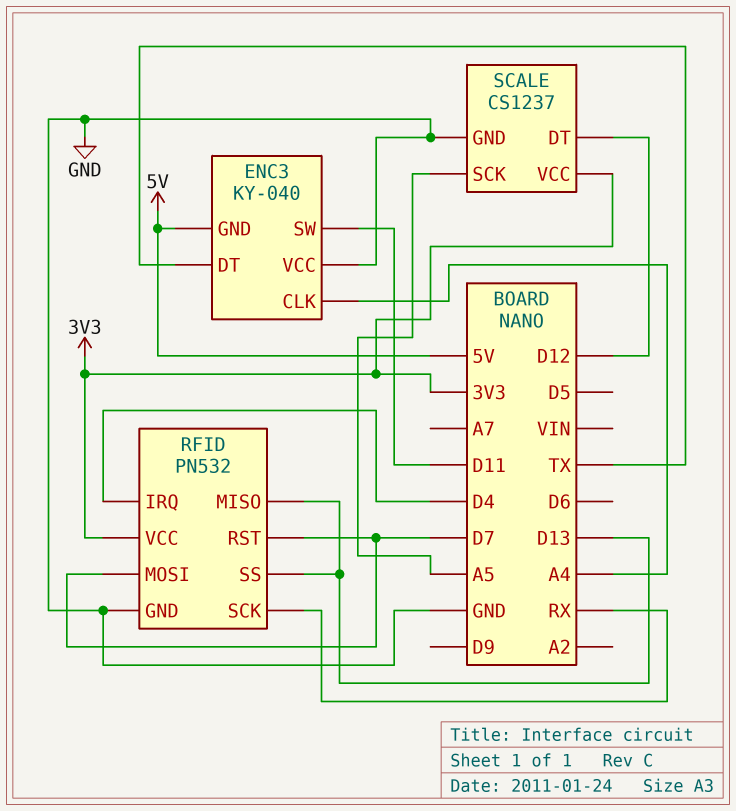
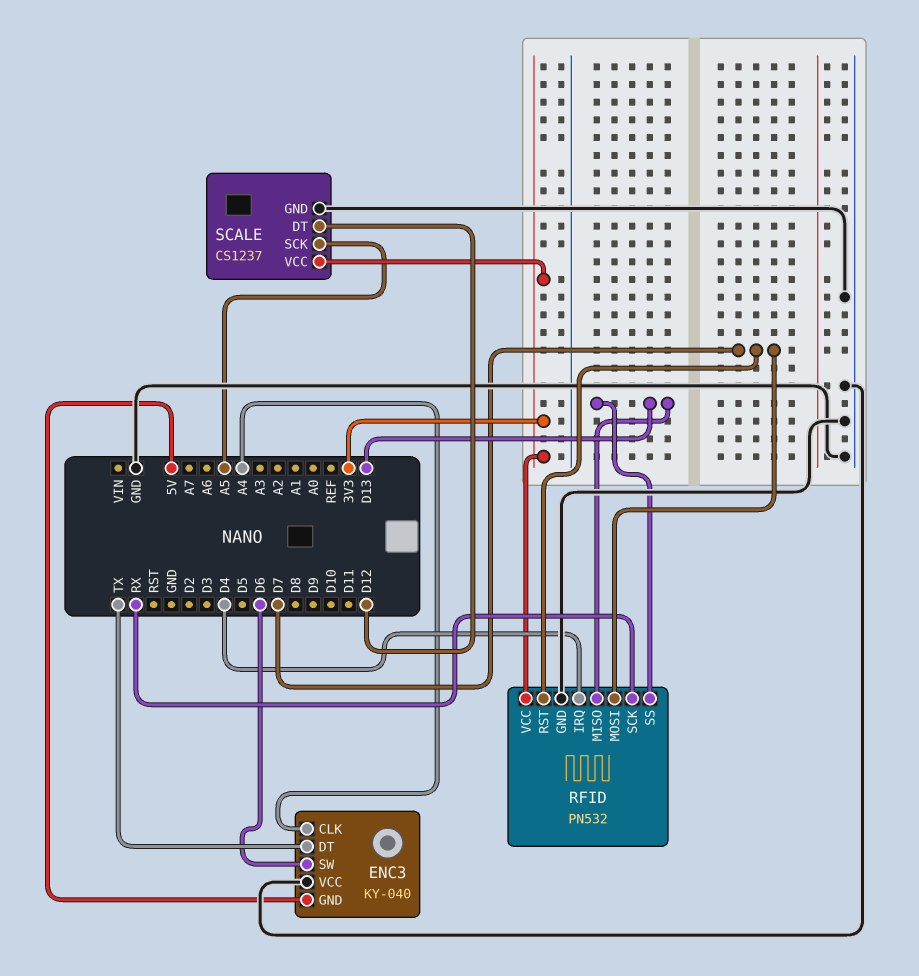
ENC3 pin SW: D11 -> D6

